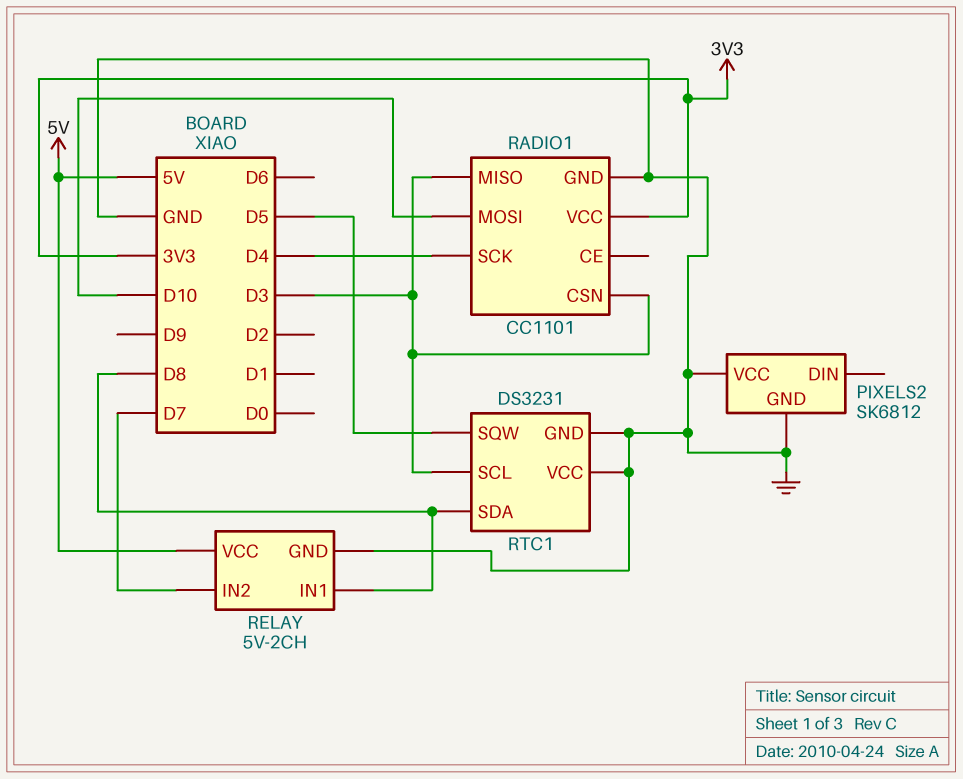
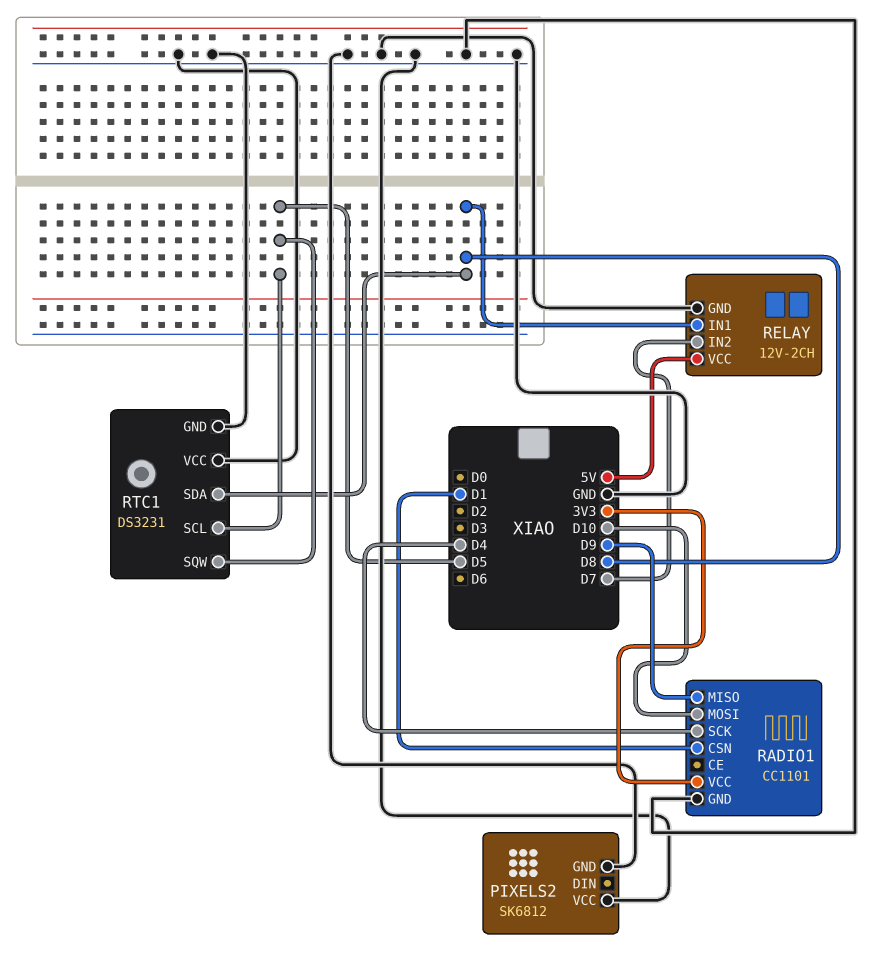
RADIO1 pin CSN: D3 -> D1
RADIO1 pin MISO: D3 -> D9
RELAY: 5V-2CH -> 12V-2CH
RTC1 pin SCL: D3 -> D5

